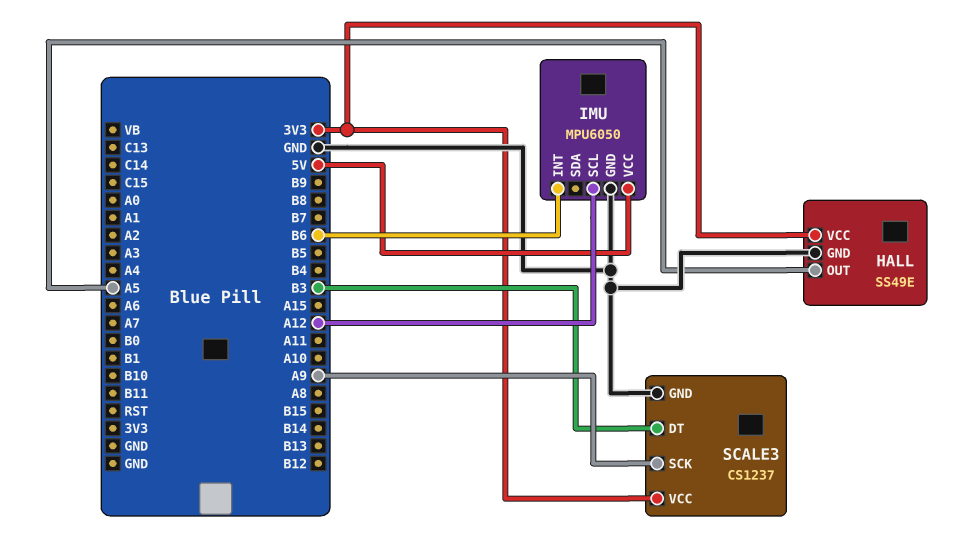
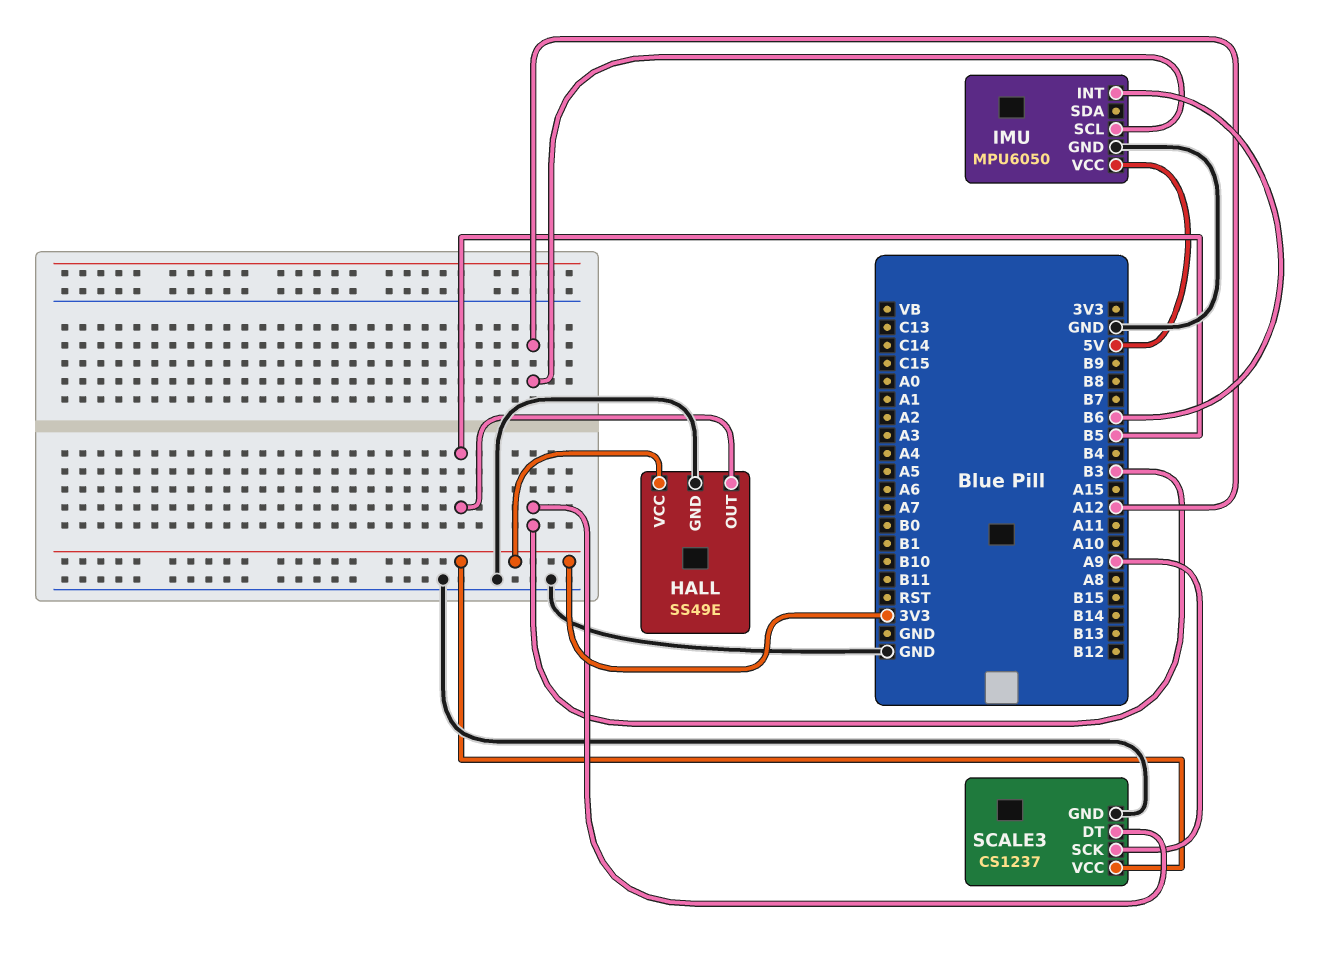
HALL pin OUT: A5 -> B5

